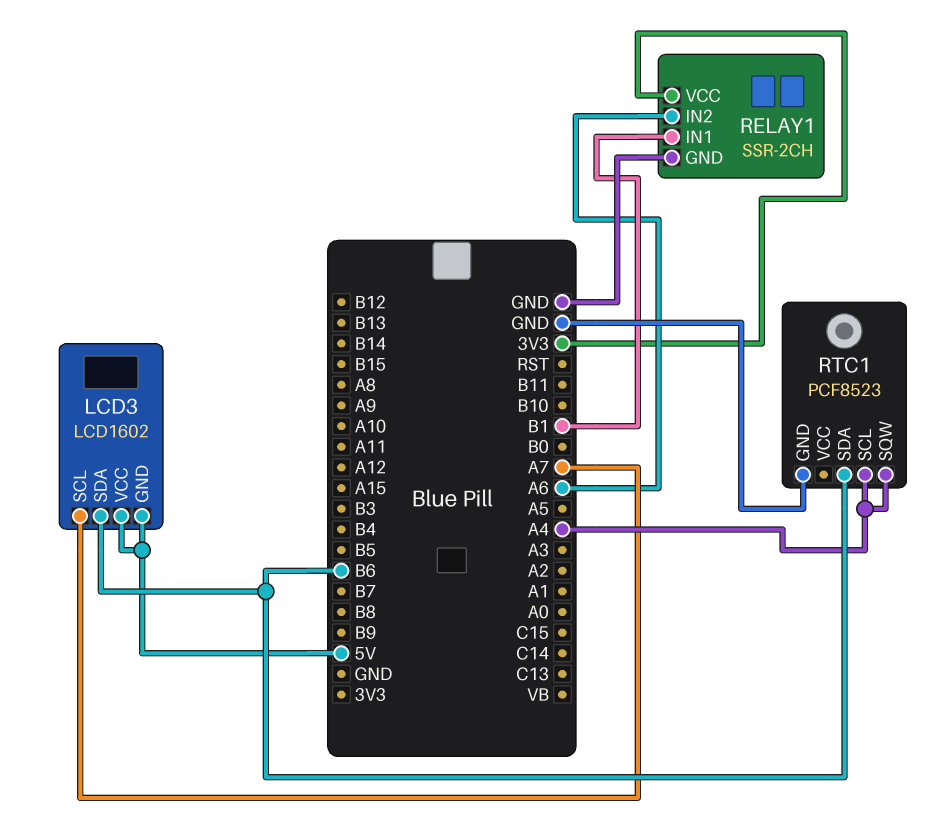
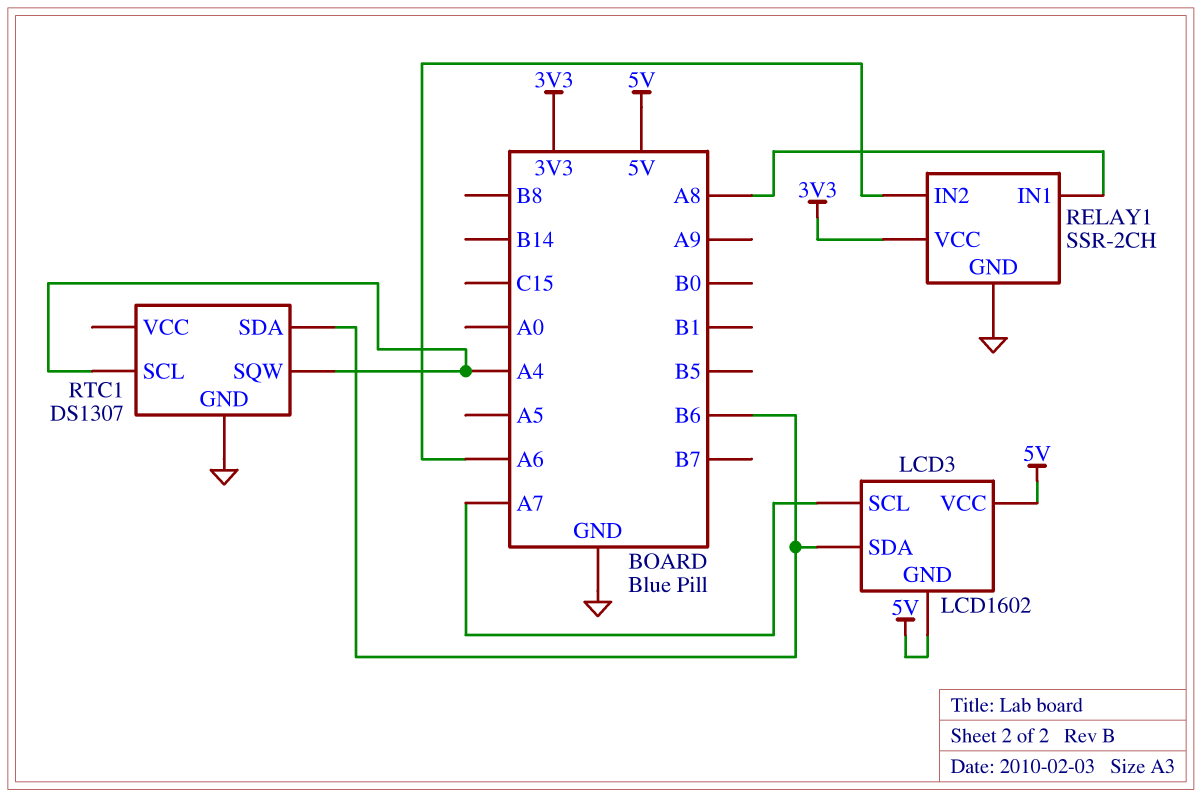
RELAY1 pin IN1: B1 -> A8
RTC1: PCF8523 -> DS1307

